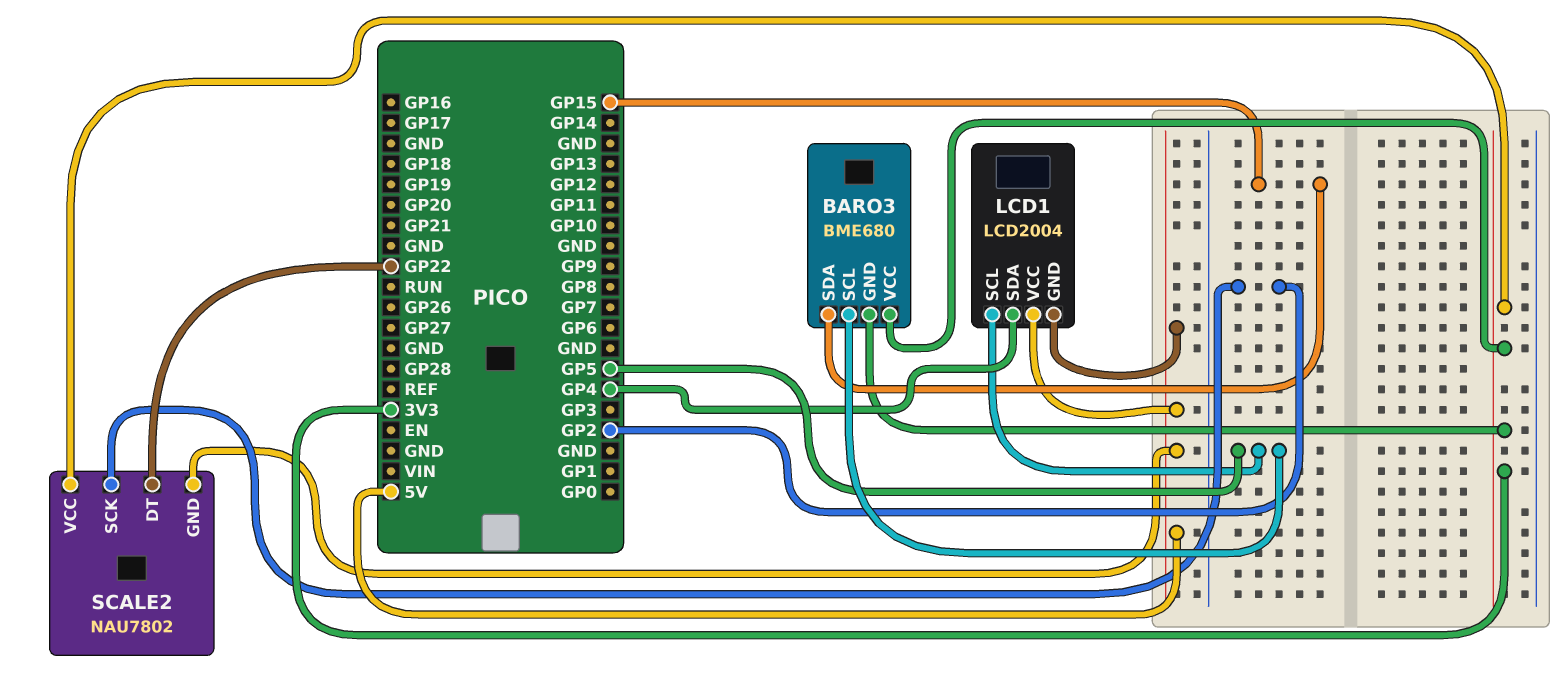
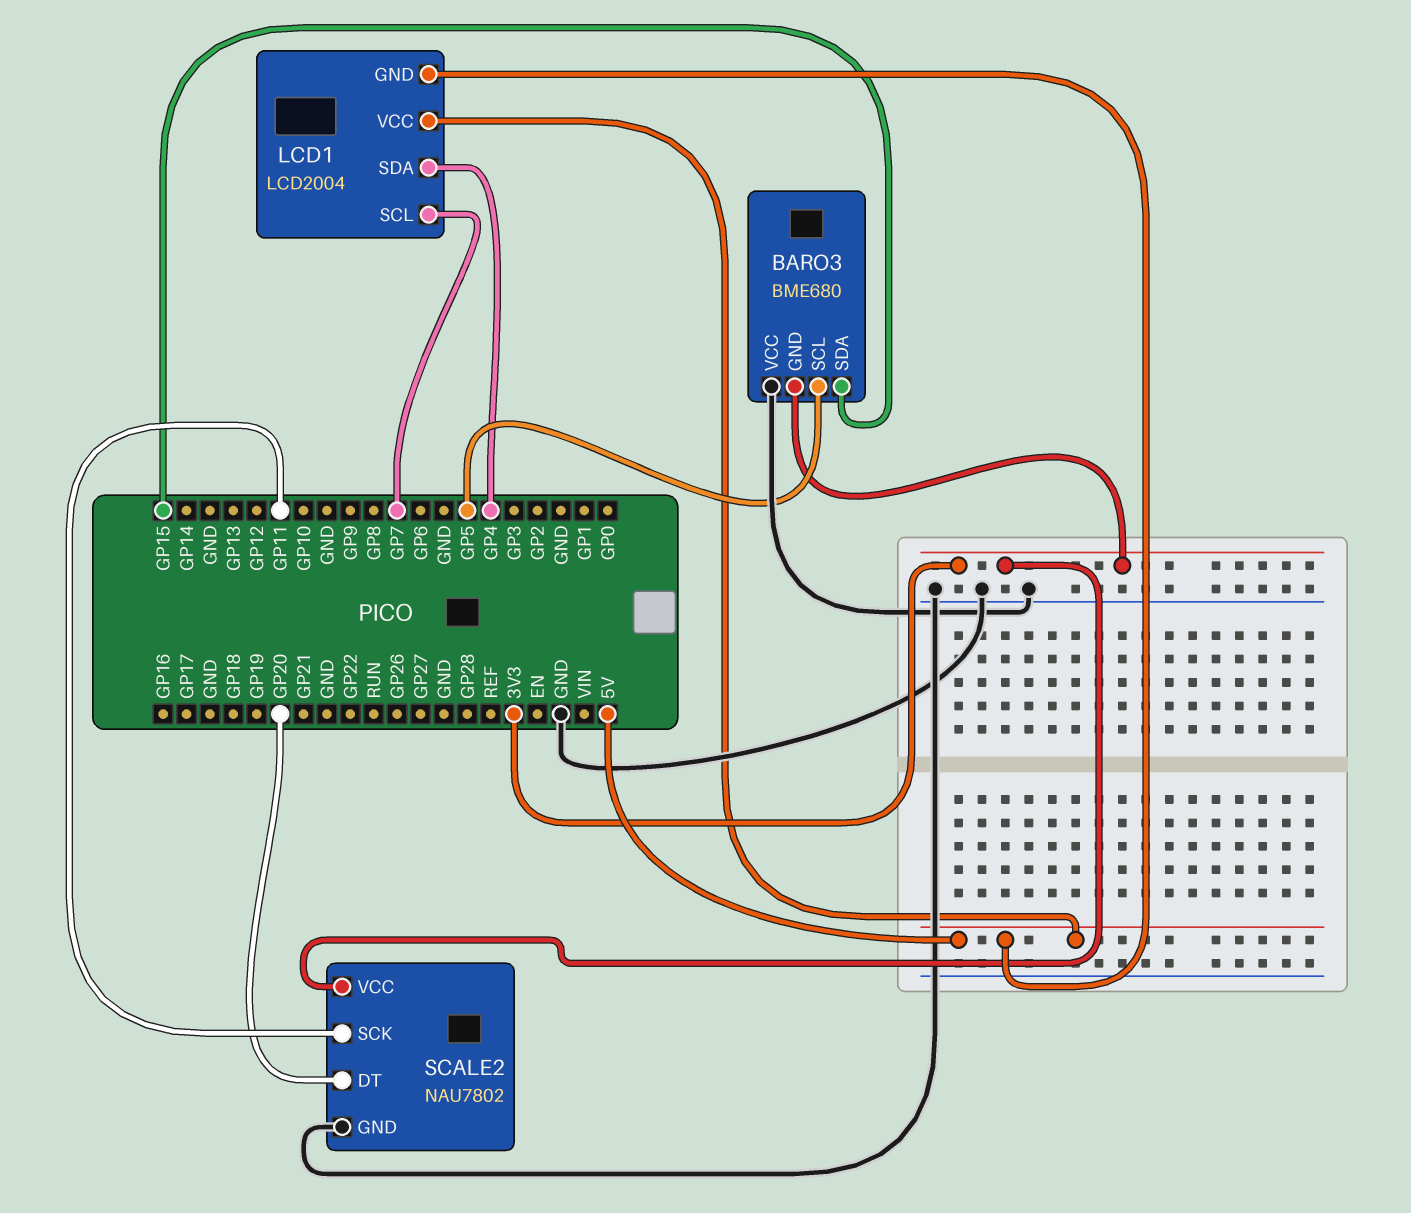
BARO3 pin VCC: 3V3 -> GND
LCD1 pin SCL: GP5 -> GP7
SCALE2 pin DT: GP22 -> GP20
SCALE2 pin GND: 5V -> GND
SCALE2 pin SCK: GP2 -> GP11

